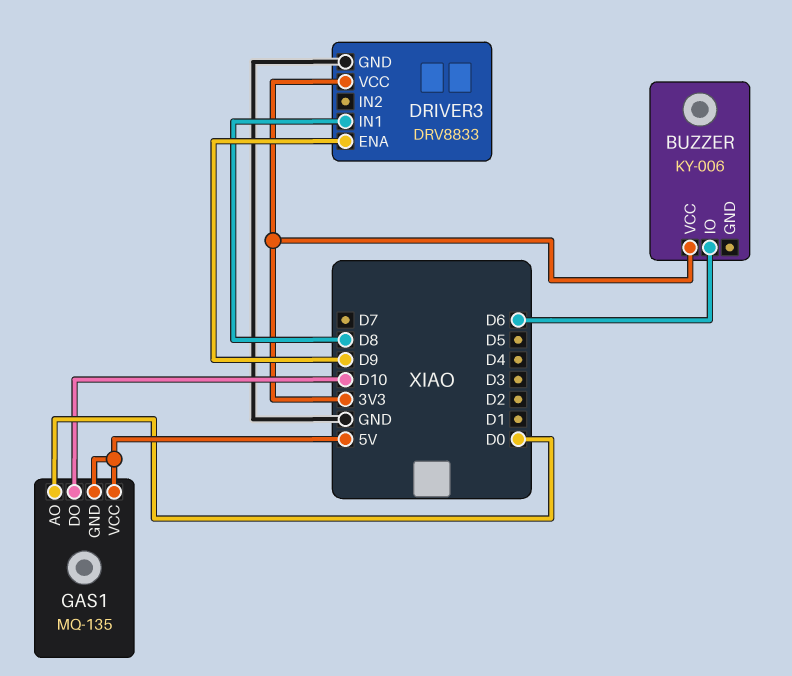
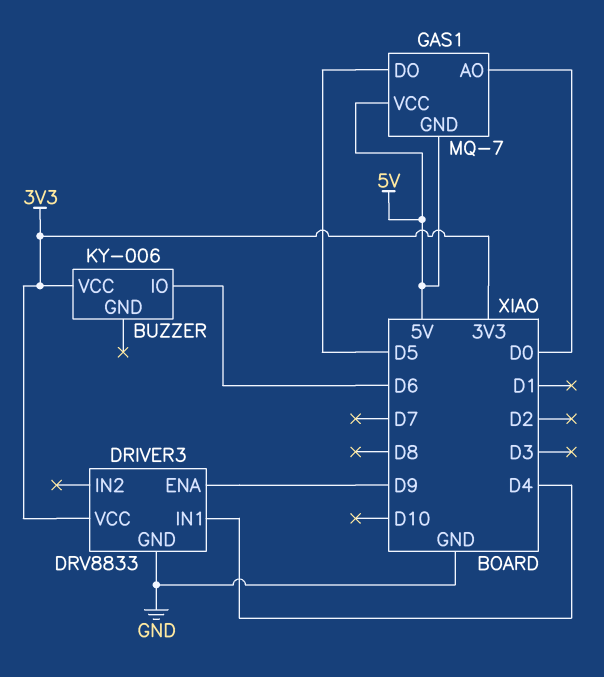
DRIVER3 pin IN1: D8 -> D4
GAS1: MQ-135 -> MQ-7
GAS1 pin DO: D10 -> D5

